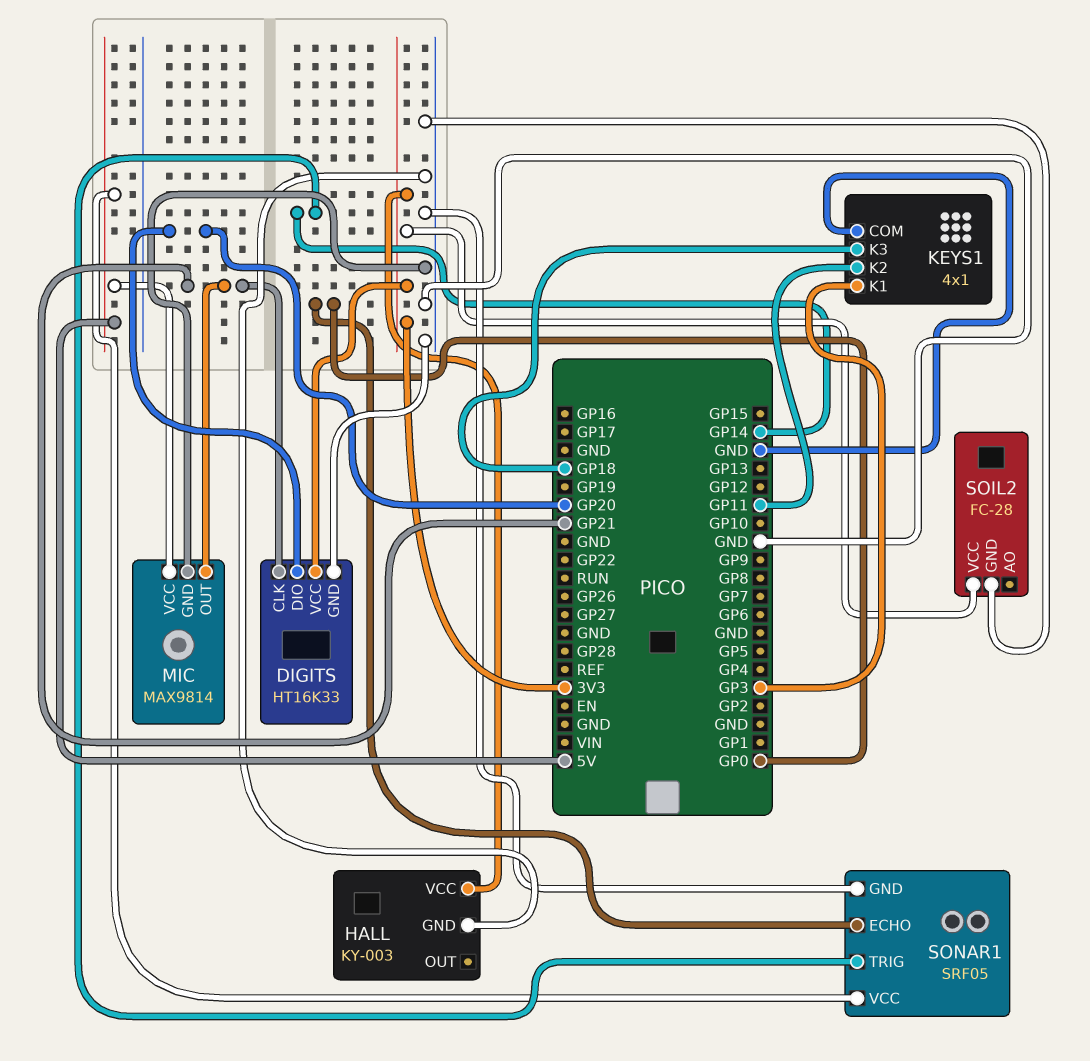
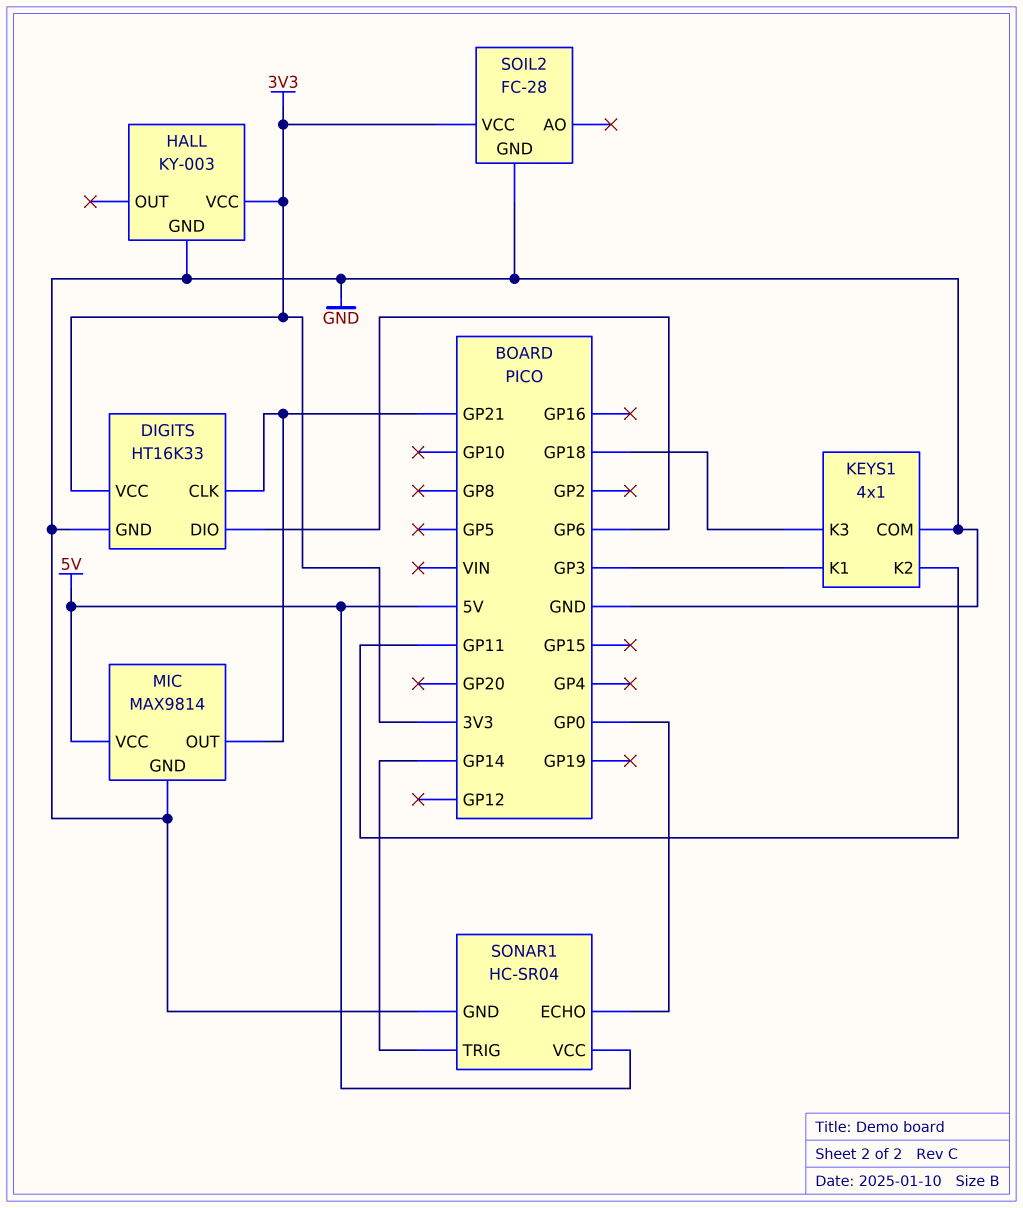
DIGITS pin DIO: GP20 -> GP6
SONAR1: SRF05 -> HC-SR04

